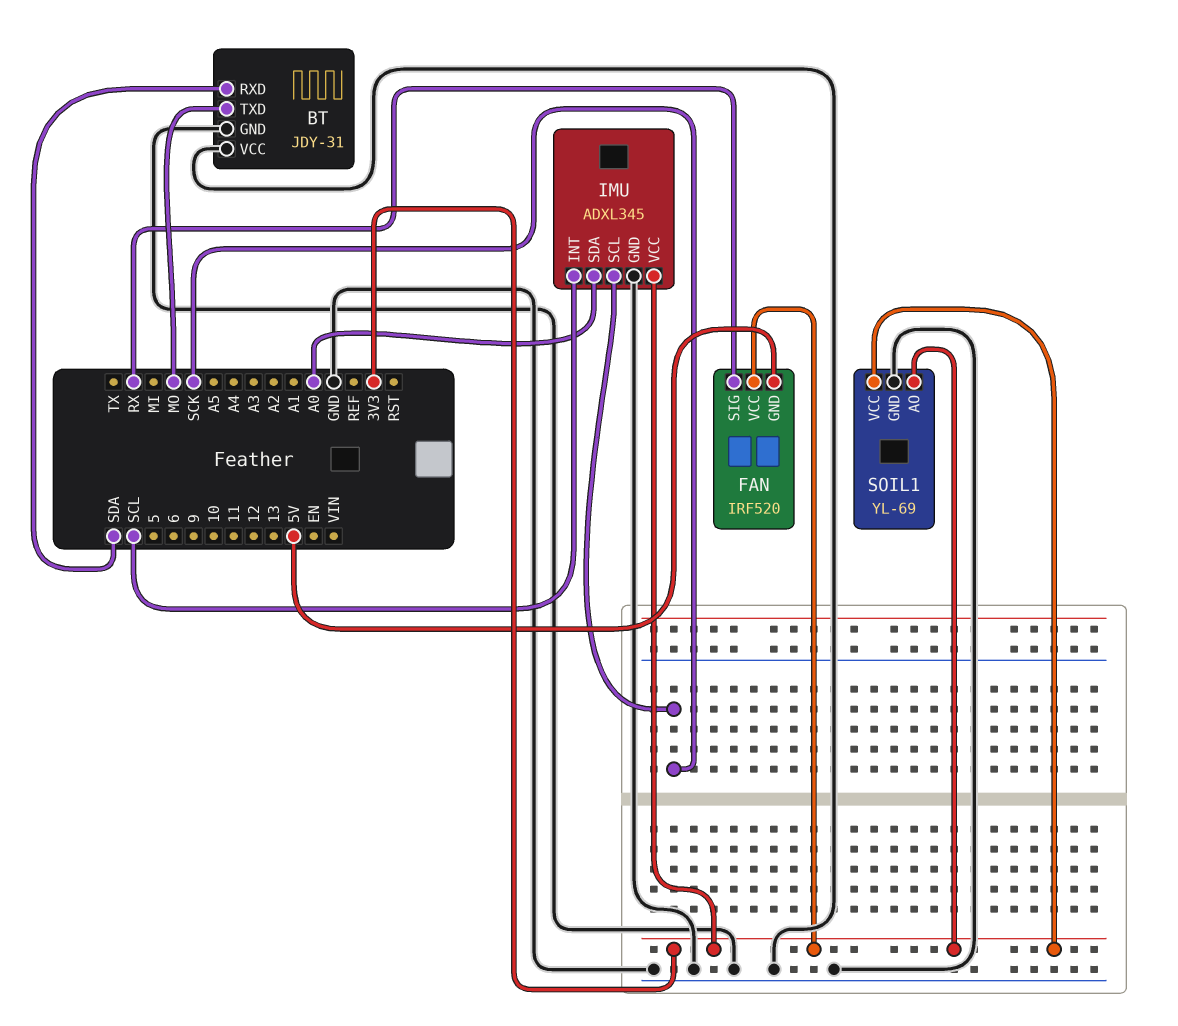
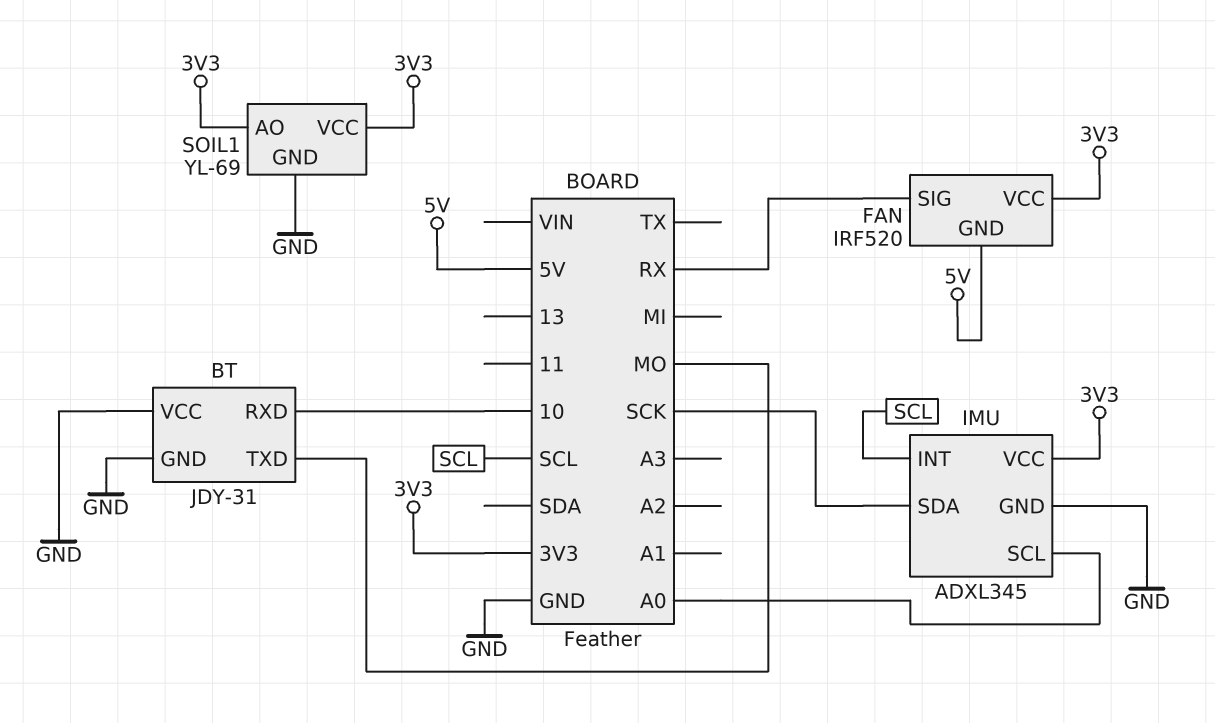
BT pin RXD: SDA -> 10
IMU pin SCL: SCK -> A0
IMU pin SDA: A0 -> SCK

